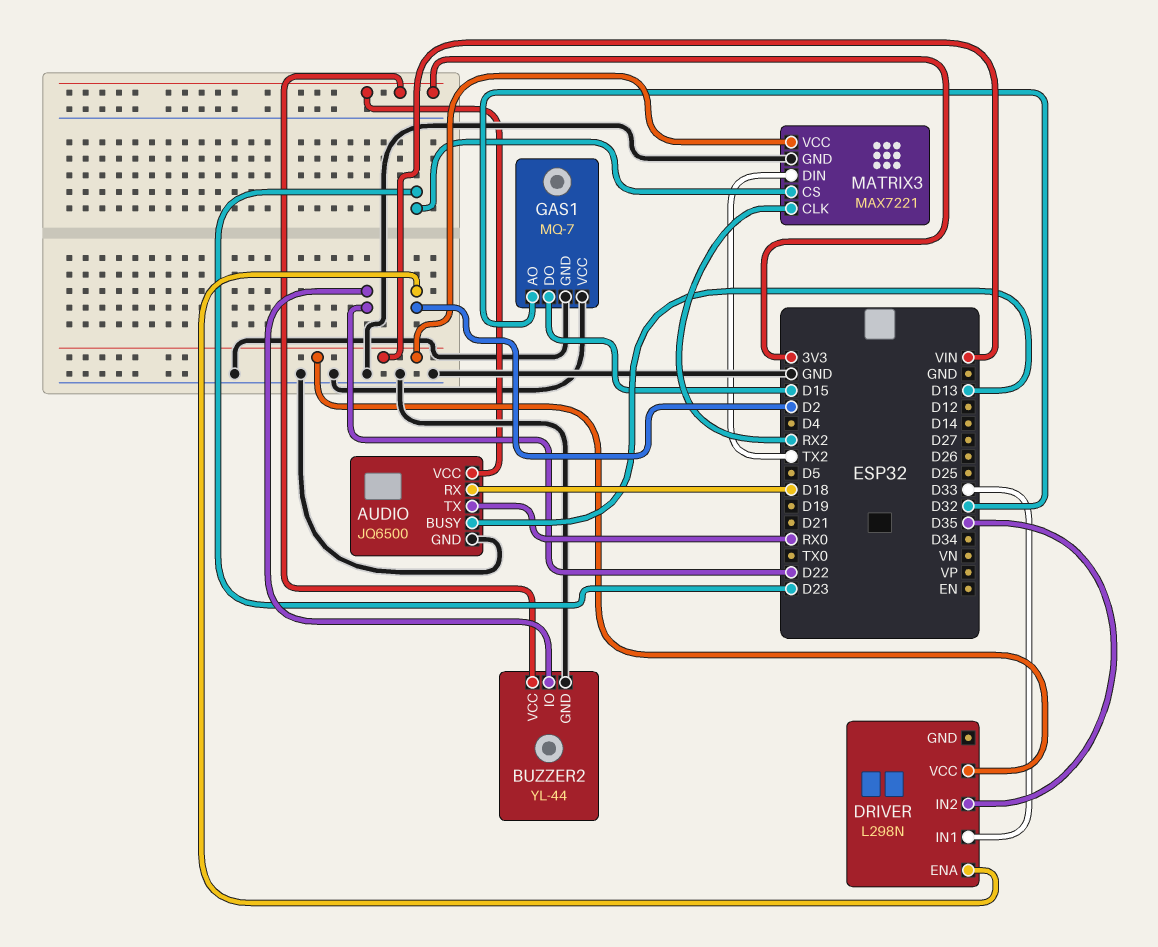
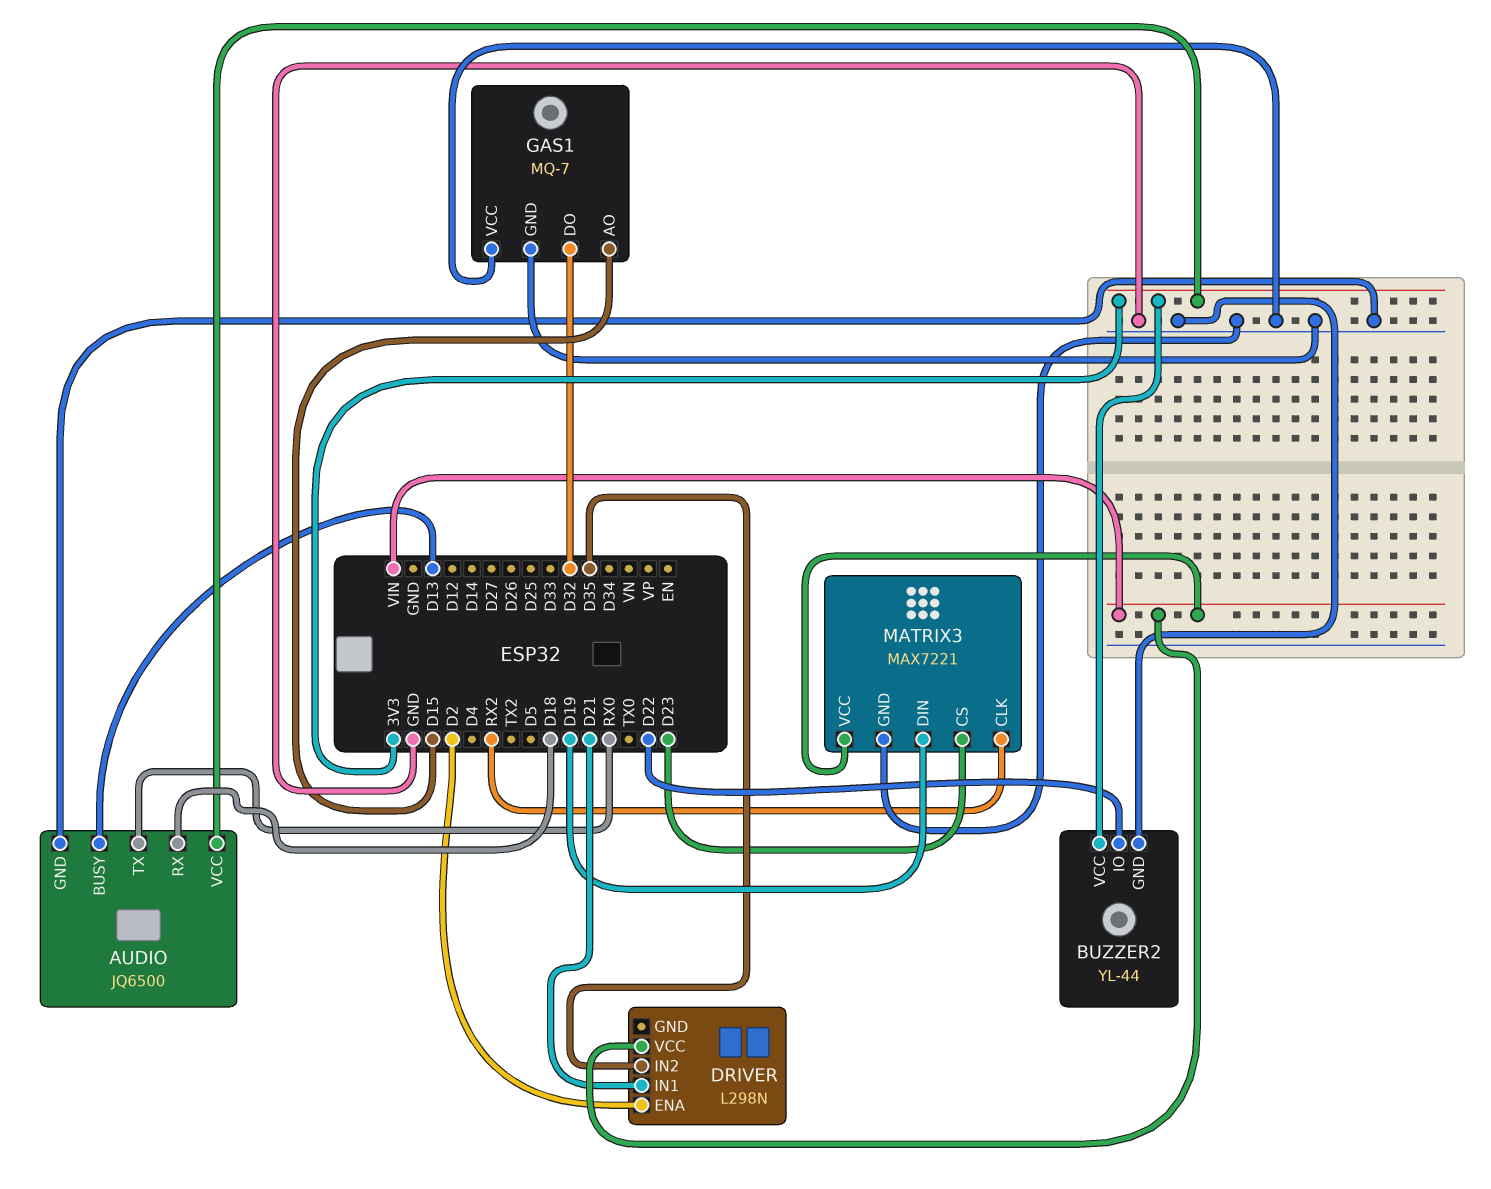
DRIVER pin IN1: D33 -> D21
GAS1 pin AO: D32 -> D15
GAS1 pin DO: D15 -> D32
MATRIX3 pin DIN: TX2 -> D19

